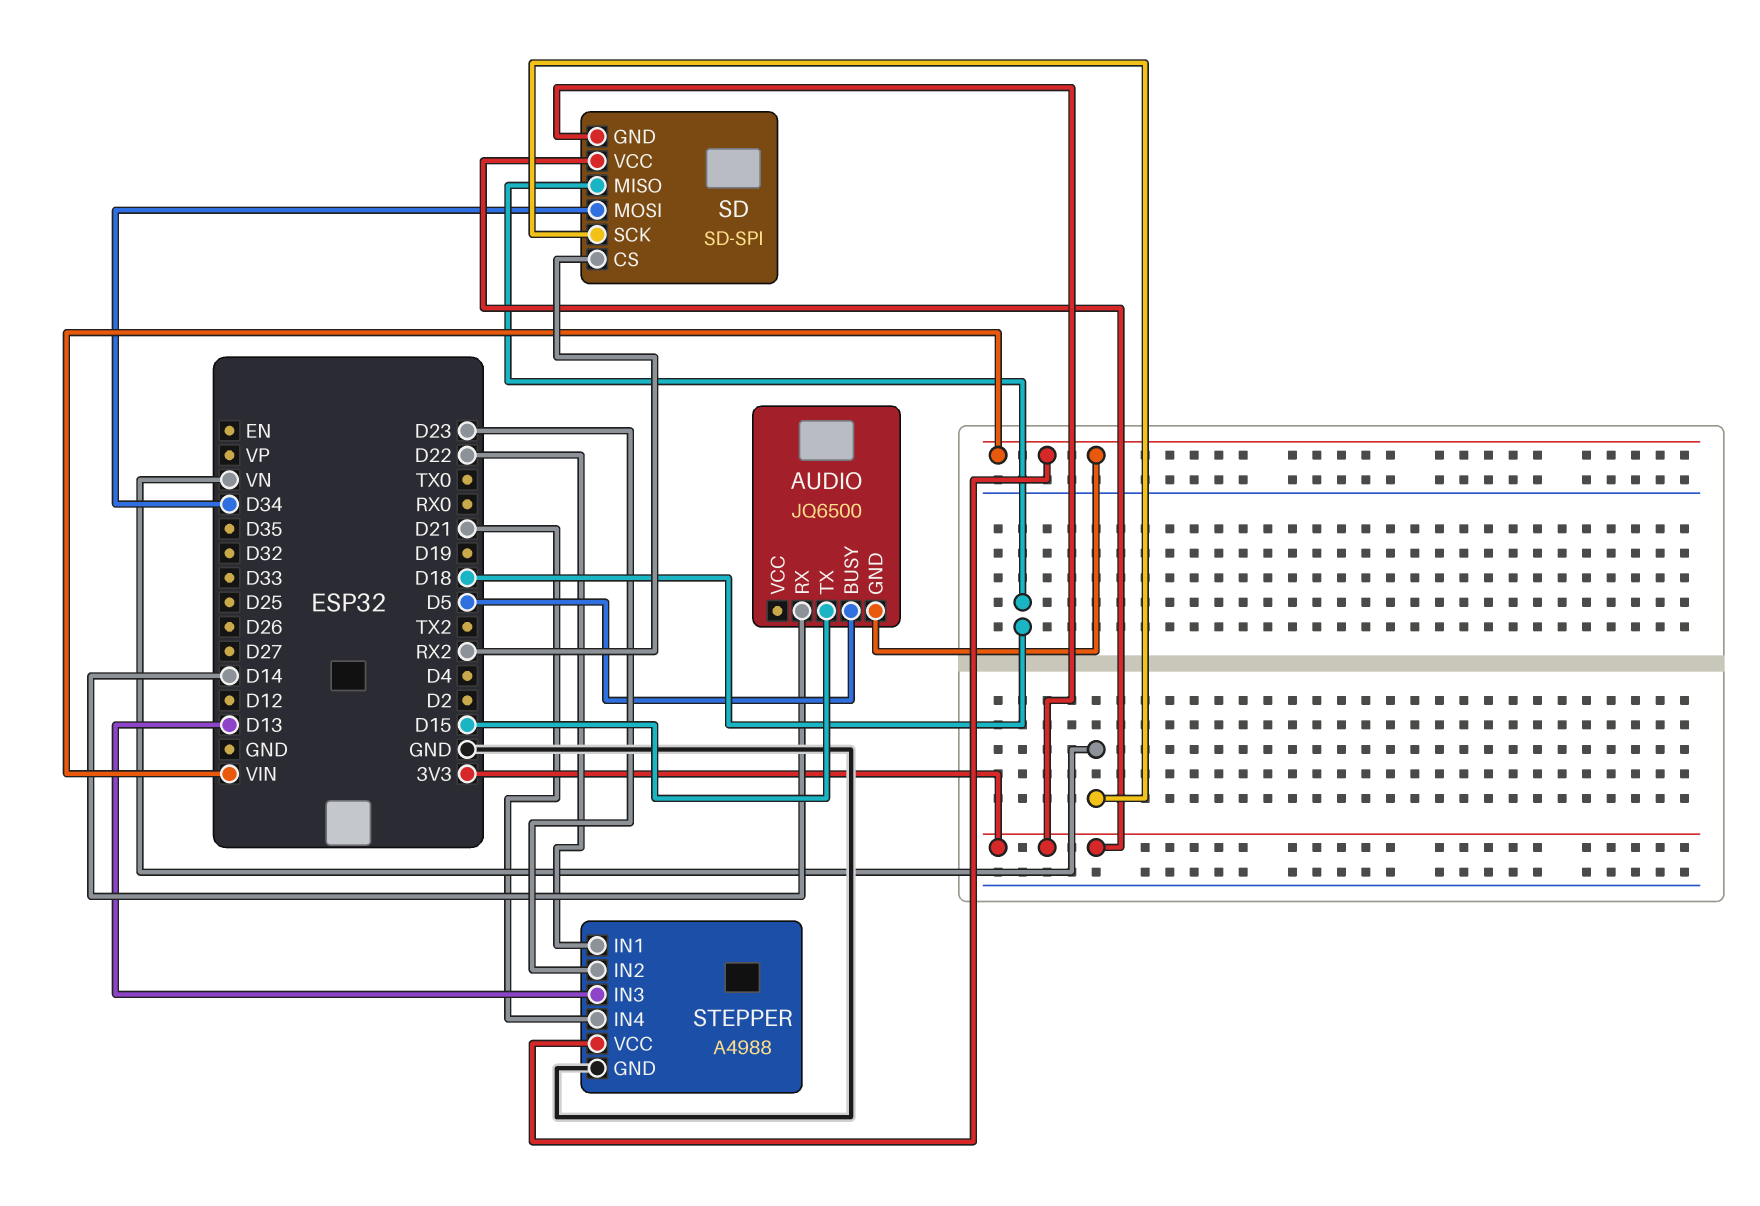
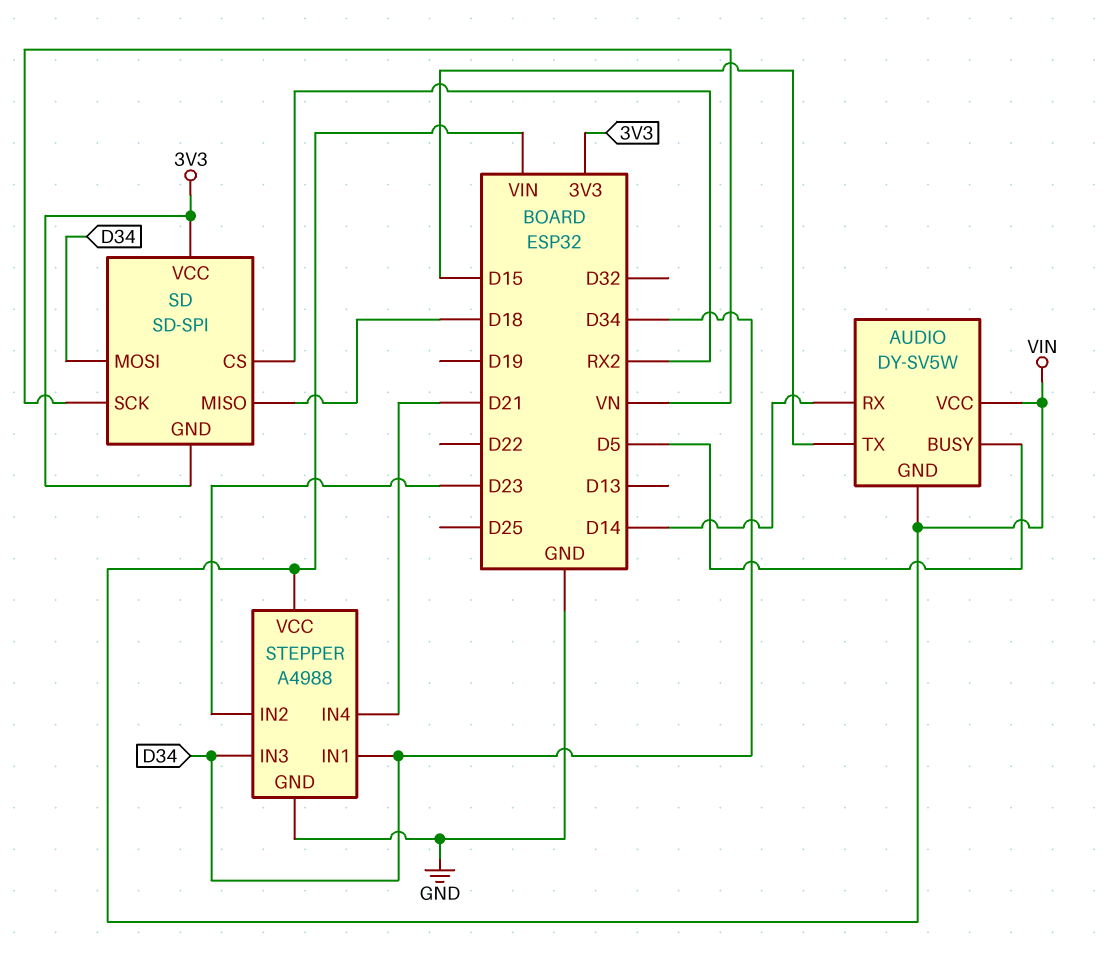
AUDIO: JQ6500 -> DY-SV5W
AUDIO pin VCC: none -> VIN
STEPPER pin IN1: D22 -> D34
STEPPER pin IN3: D13 -> D34

